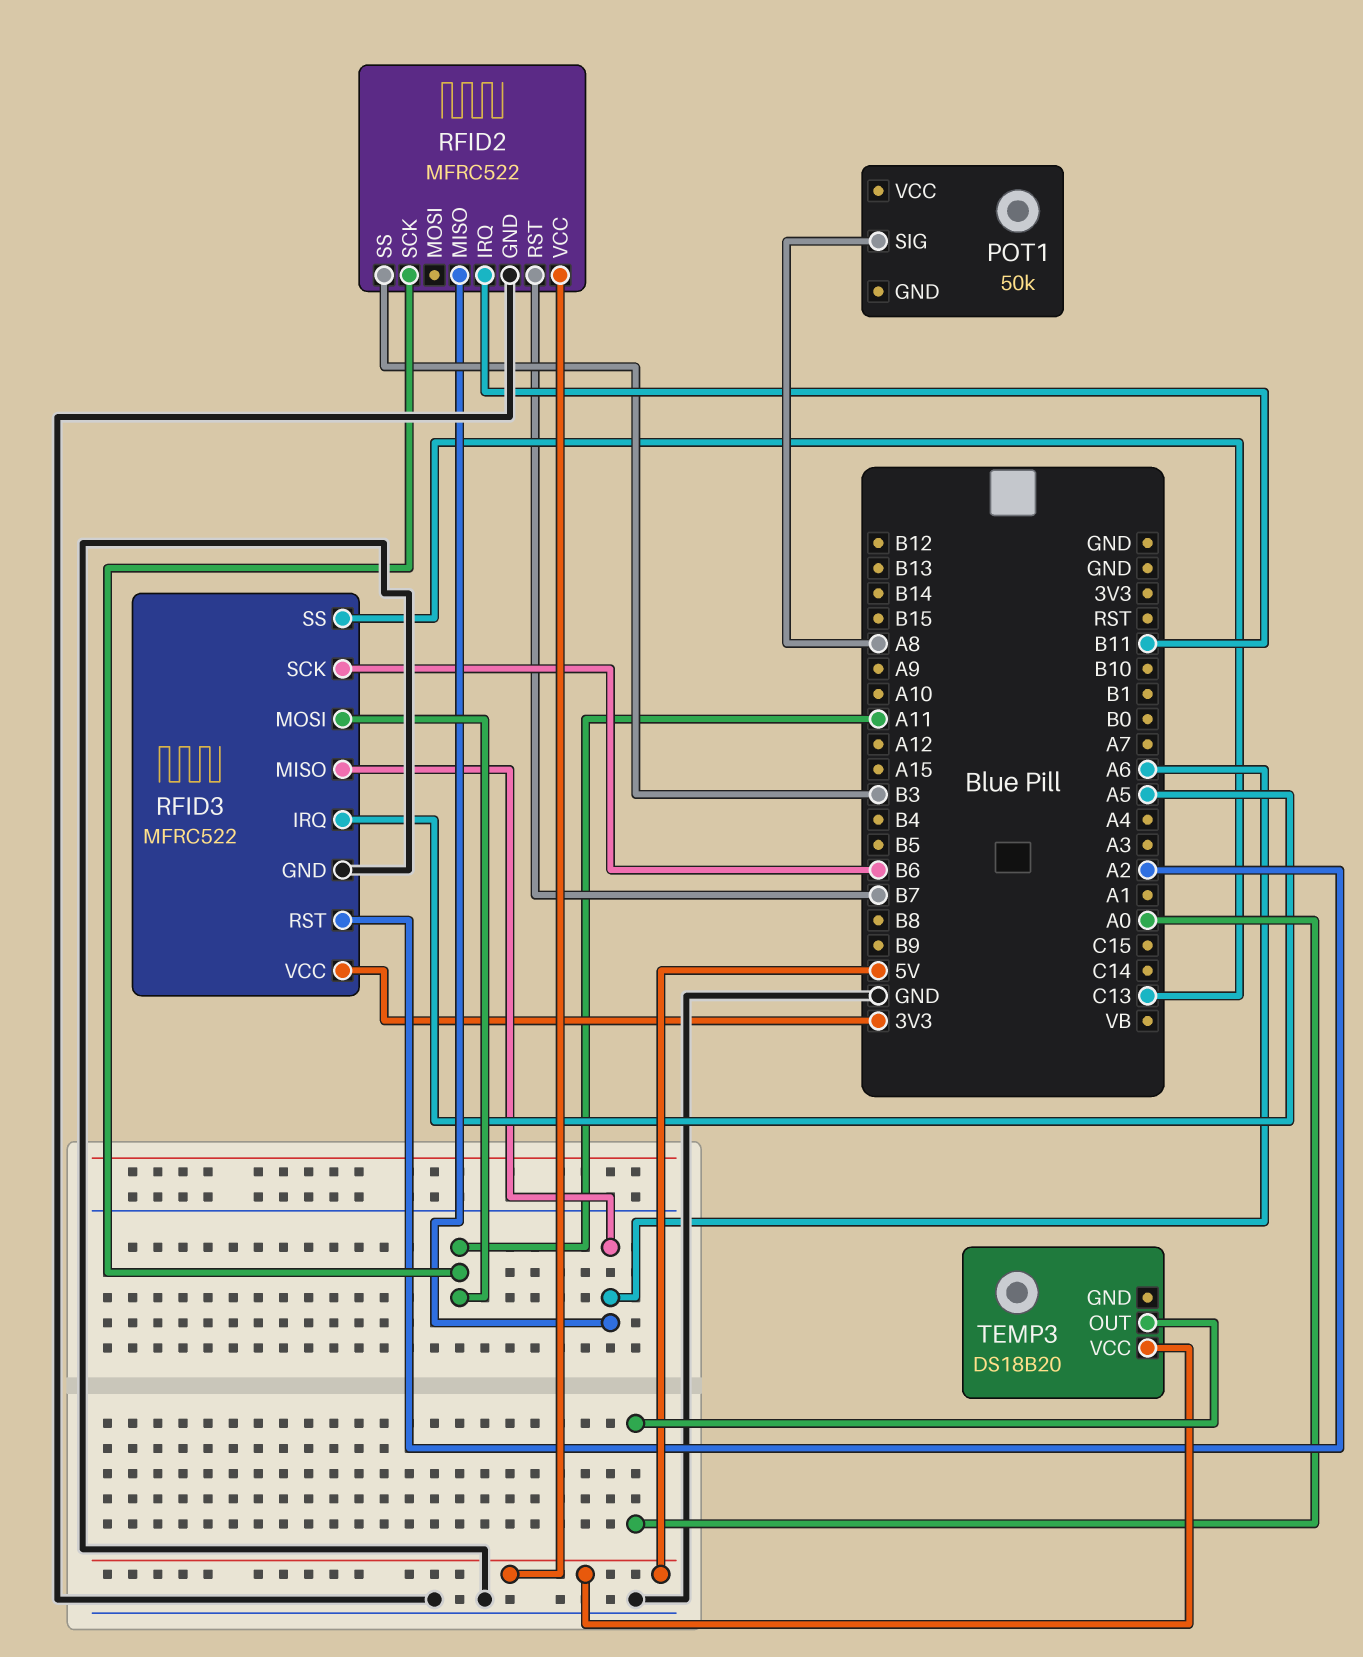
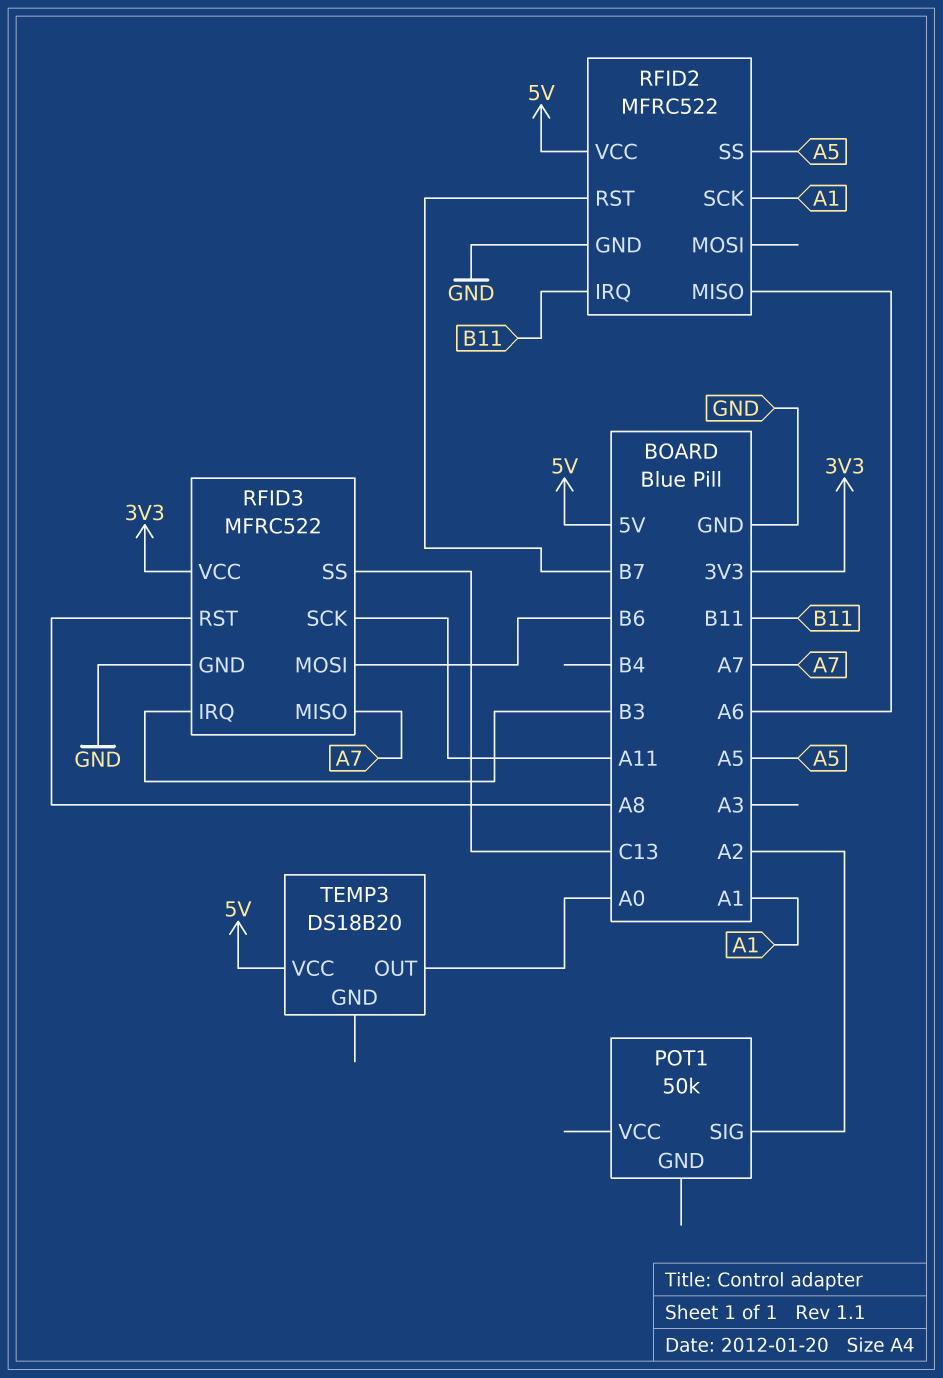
POT1 pin SIG: A8 -> A2
RFID2 pin SCK: A11 -> A1
RFID2 pin SS: B3 -> A5
RFID3 pin IRQ: A5 -> B3
RFID3 pin MISO: A6 -> A7
RFID3 pin MOSI: A11 -> B6
RFID3 pin RST: A2 -> A8
RFID3 pin SCK: B6 -> A11

